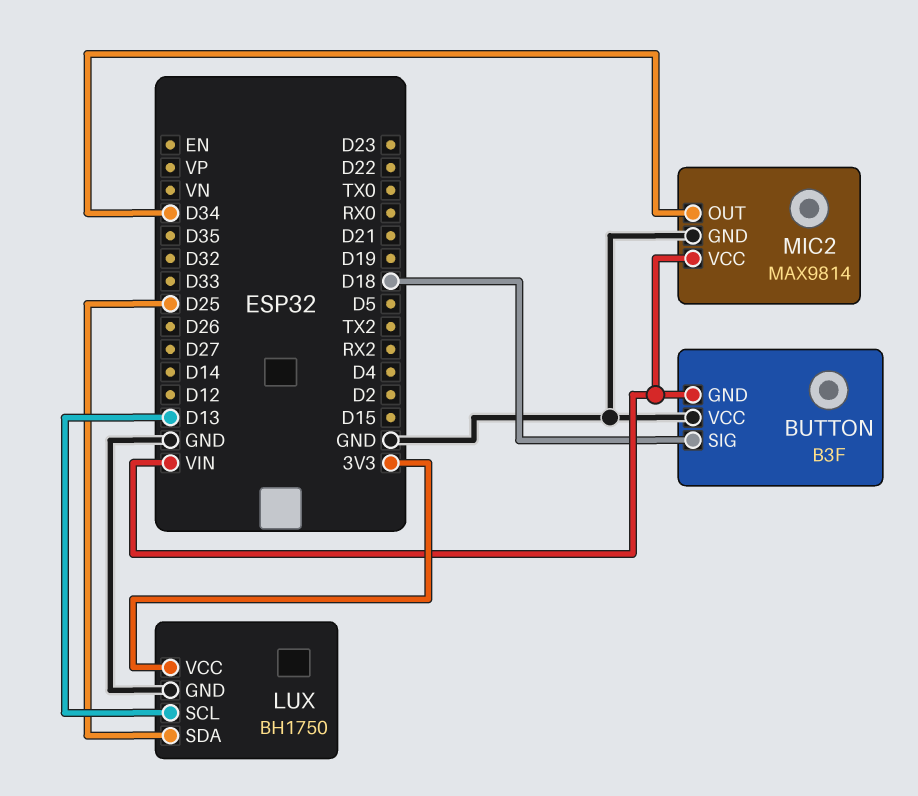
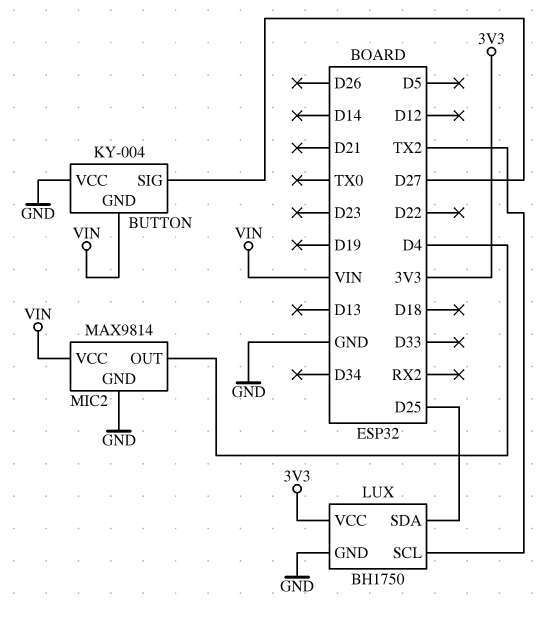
BUTTON: B3F -> KY-004
BUTTON pin SIG: D18 -> D27
LUX pin SCL: D13 -> TX2
MIC2 pin OUT: D34 -> D4

